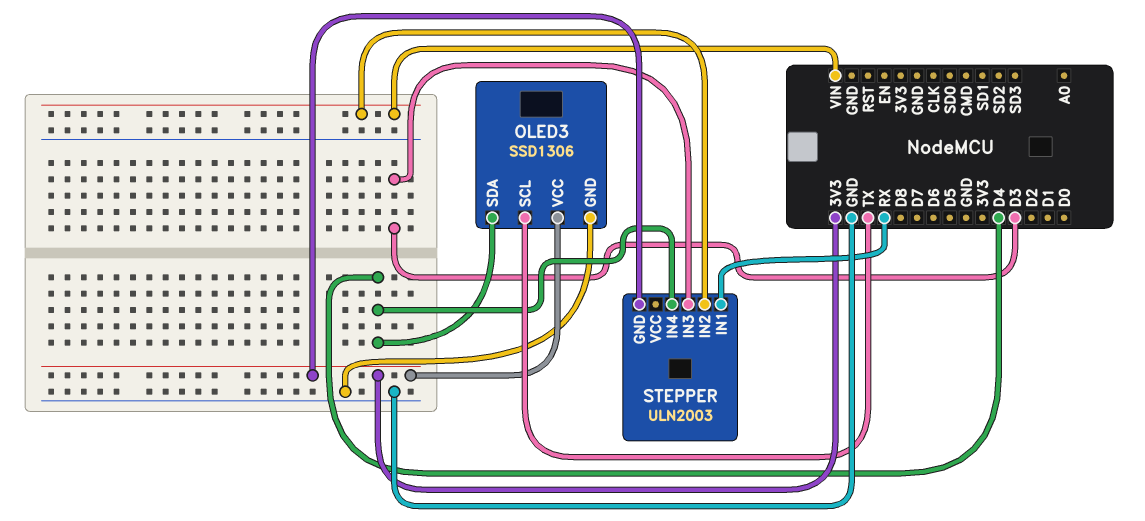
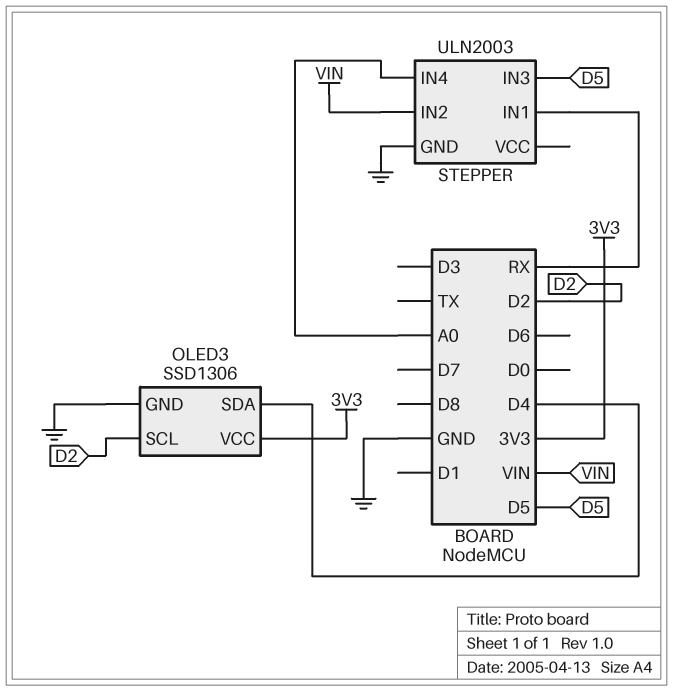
OLED3 pin SCL: TX -> D2
STEPPER pin GND: 3V3 -> GND
STEPPER pin IN3: D3 -> D5
STEPPER pin IN4: D4 -> A0

